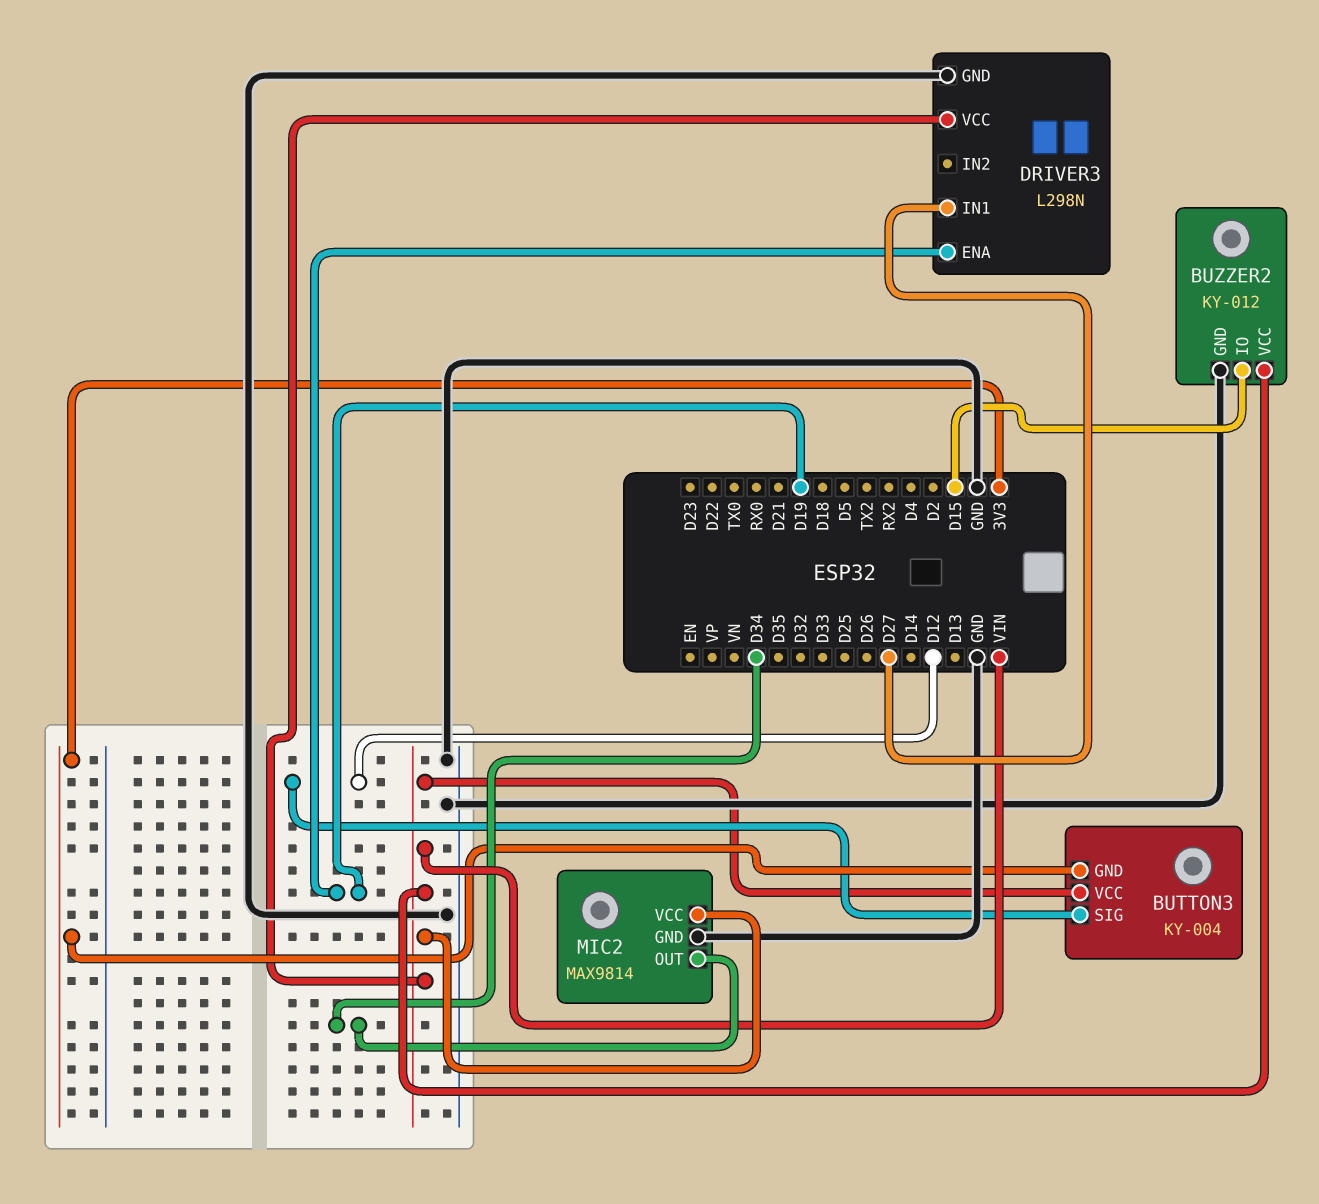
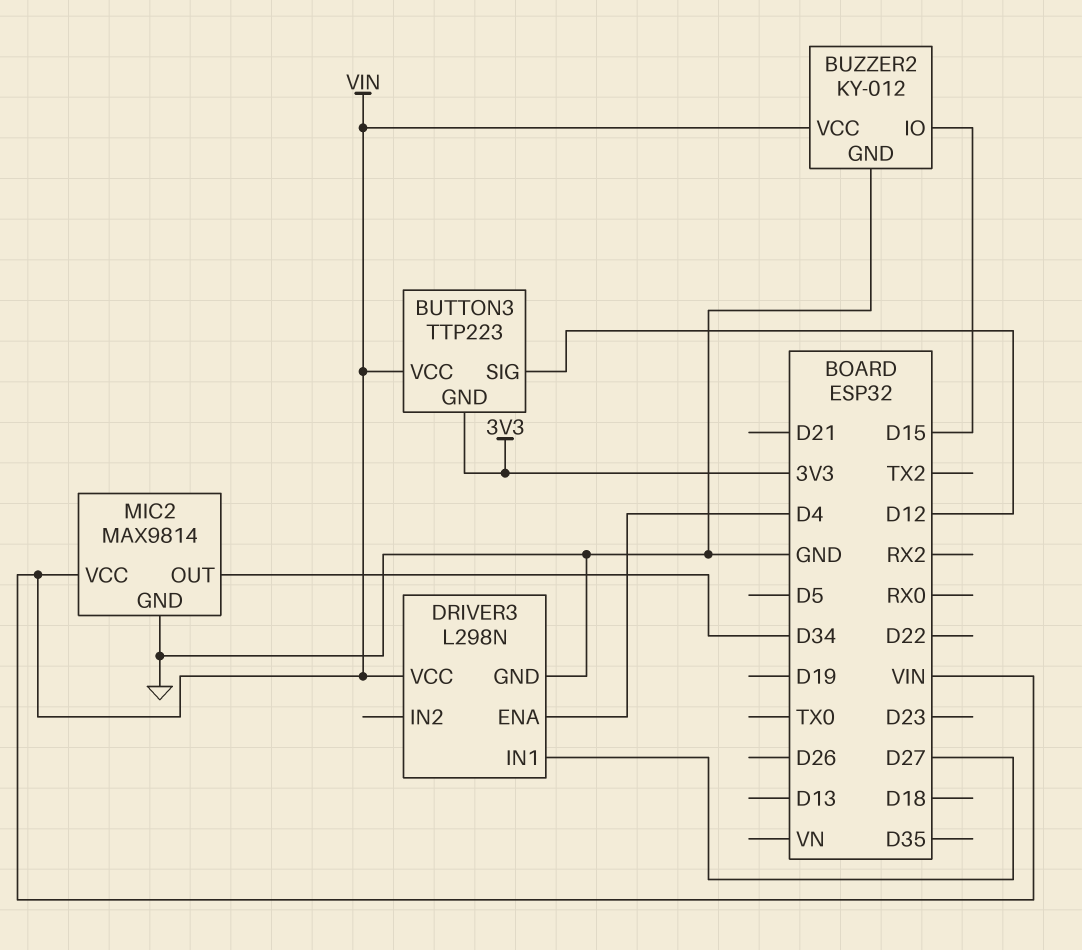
BUTTON3: KY-004 -> TTP223
DRIVER3 pin ENA: D19 -> D4

